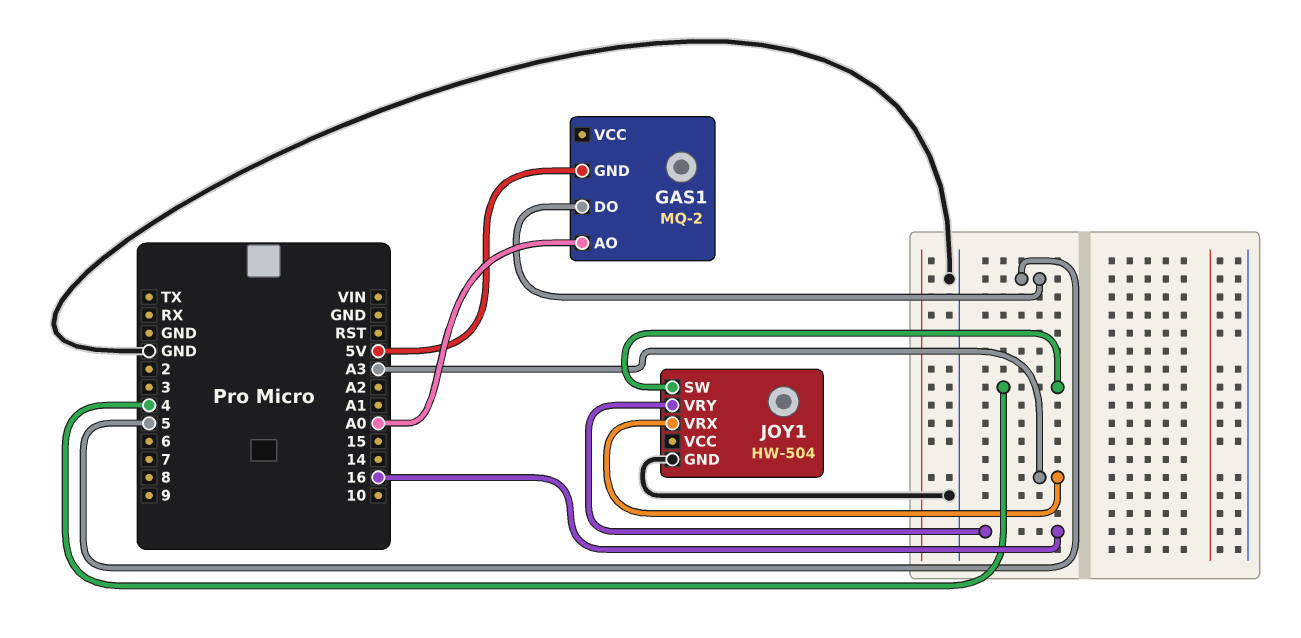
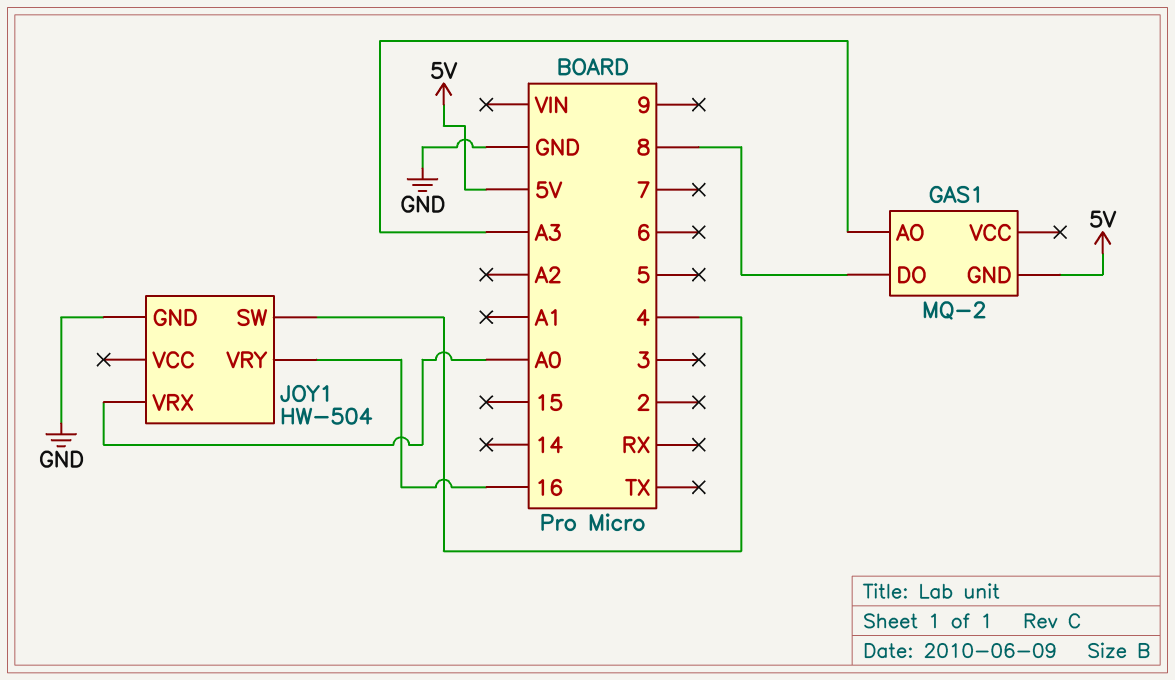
GAS1 pin AO: A0 -> A3
GAS1 pin DO: 5 -> 8
JOY1 pin VRX: A3 -> A0

